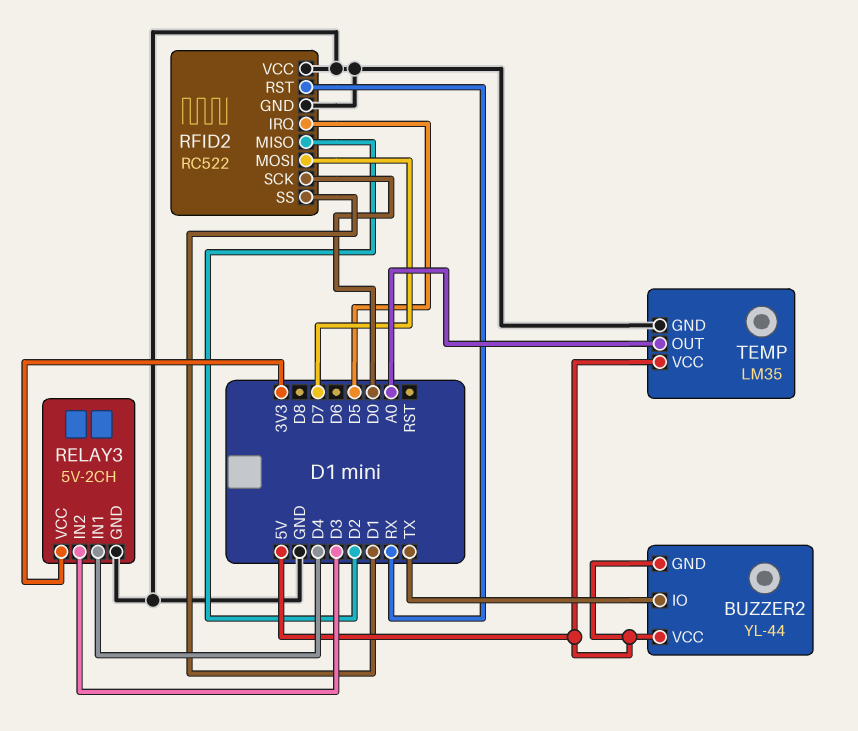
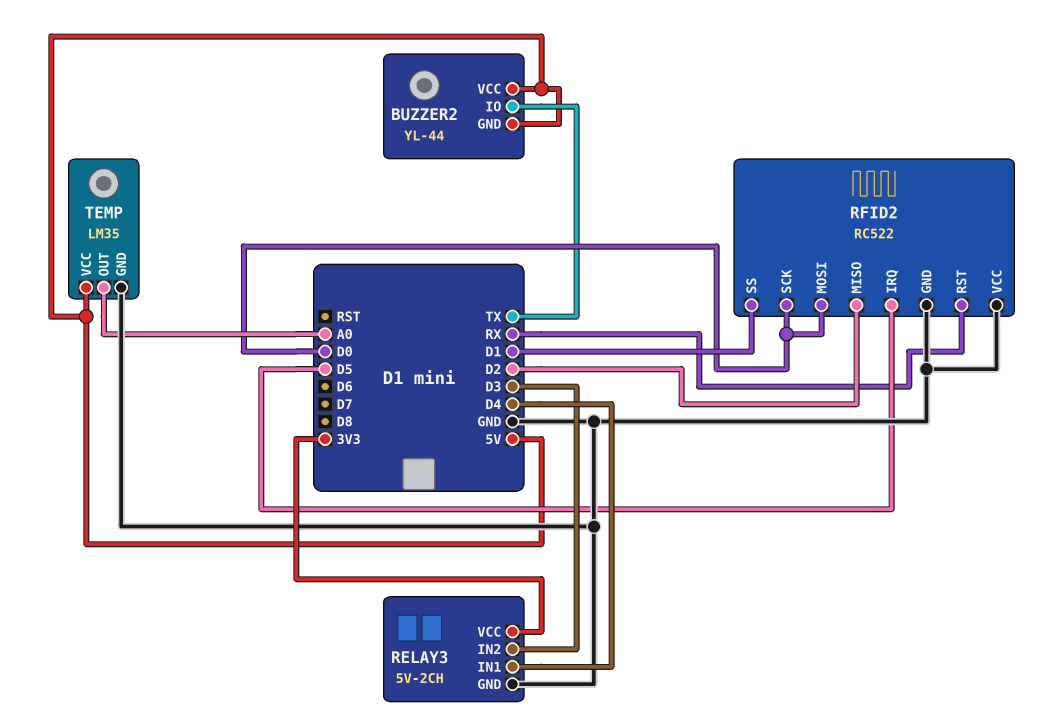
RFID2 pin MOSI: D7 -> D0

